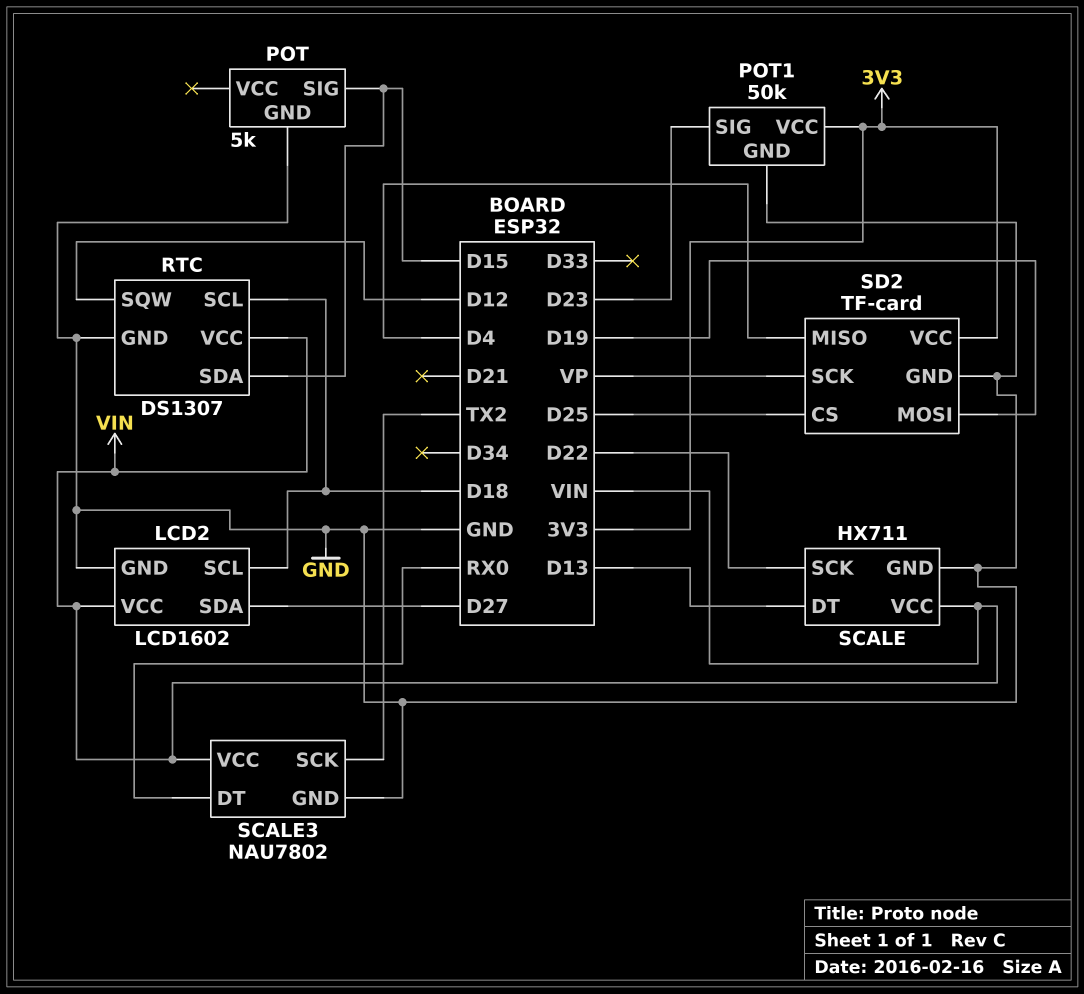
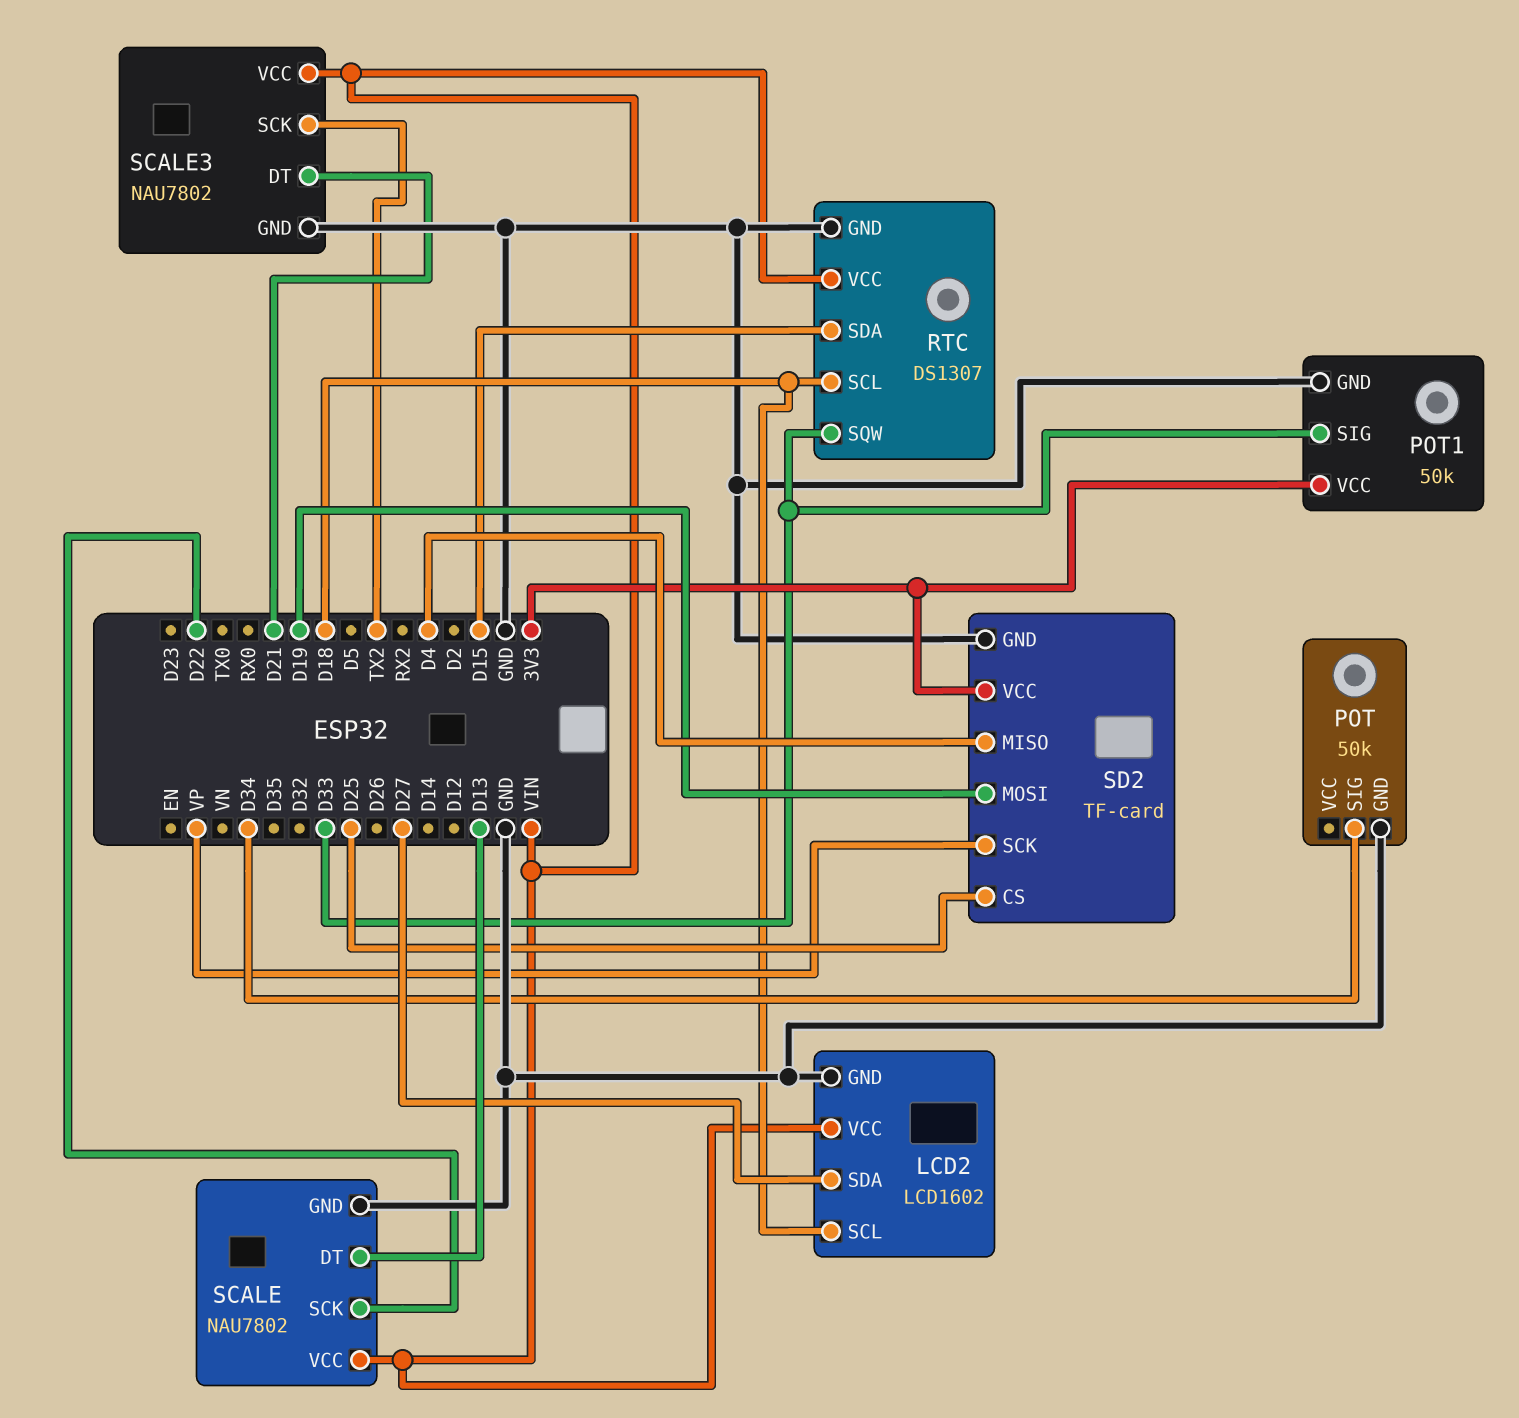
POT: 5k -> 50k
POT pin SIG: D15 -> D34
POT1 pin SIG: D23 -> D33
RTC pin SQW: D12 -> D33
SCALE: HX711 -> NAU7802
SCALE3 pin DT: RX0 -> D21

